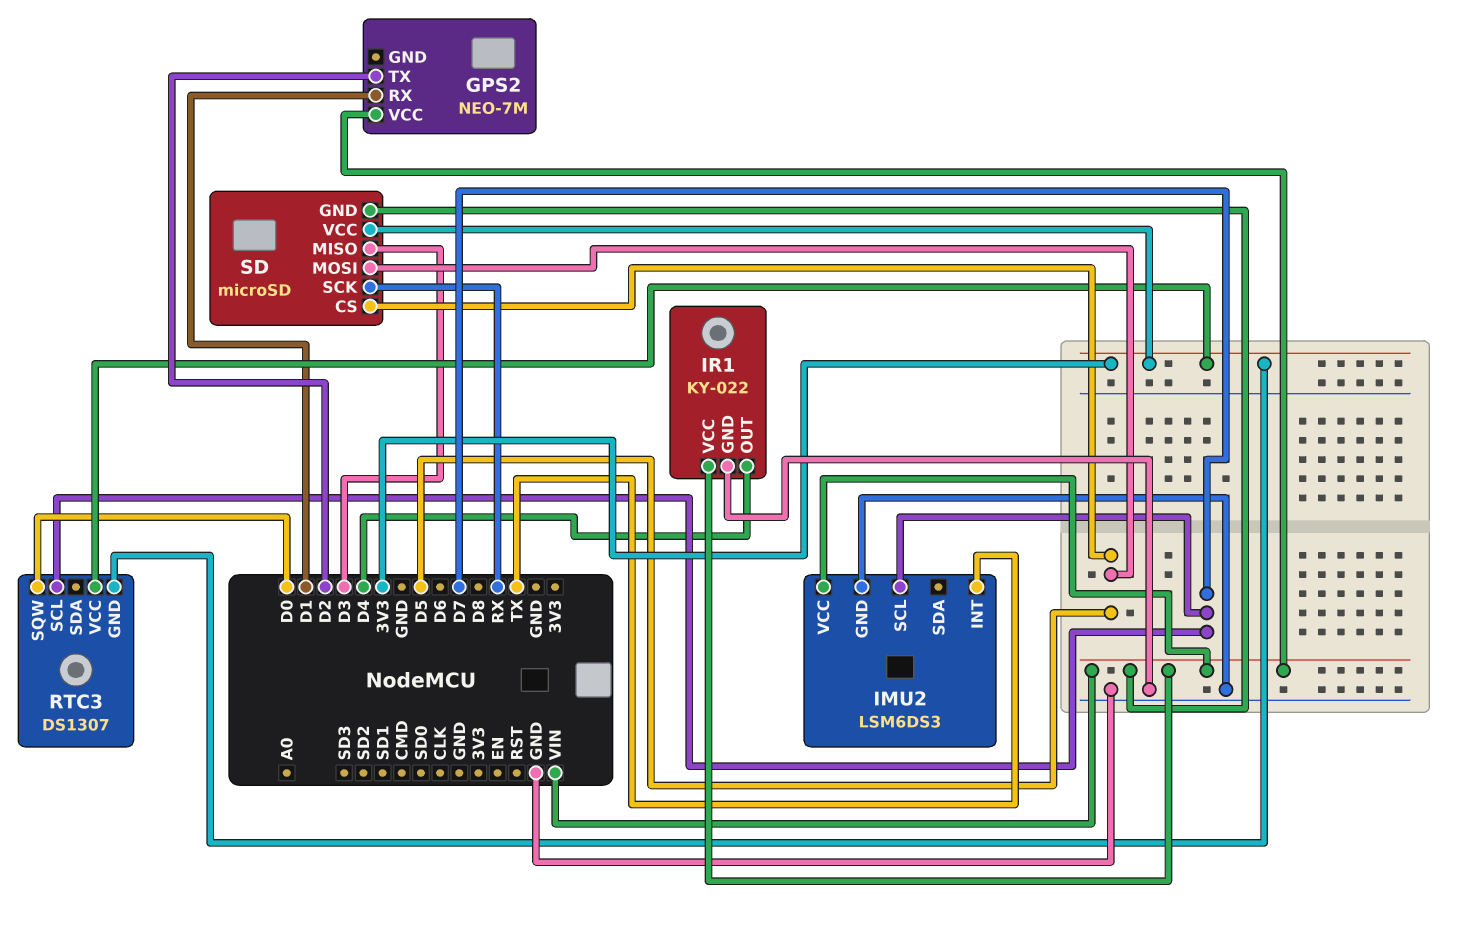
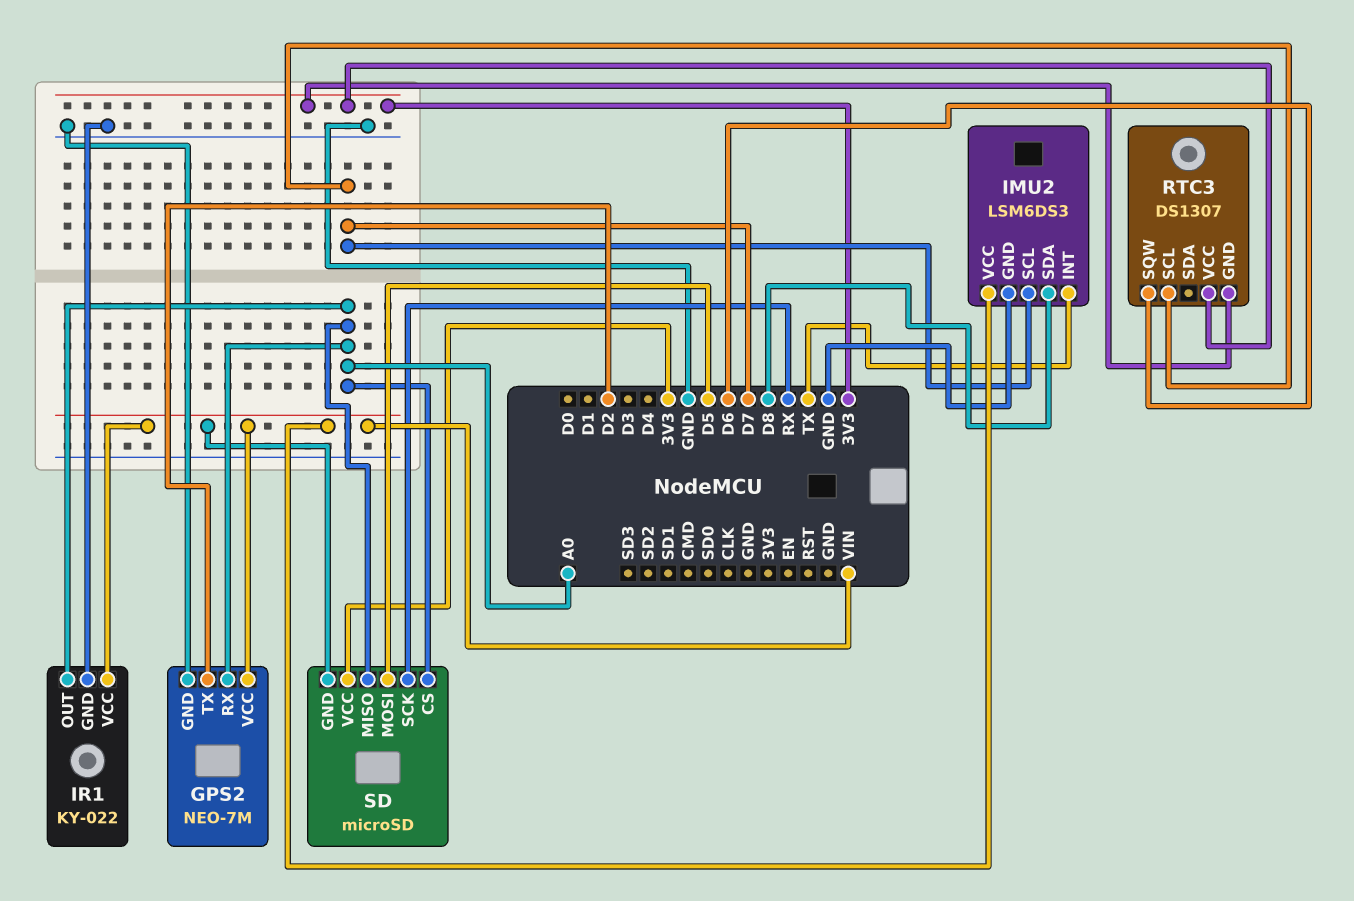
GPS2 pin GND: none -> GND
GPS2 pin RX: D1 -> A0
IMU2 pin SDA: none -> D8
IR1 pin OUT: D4 -> A0
RTC3 pin SQW: D0 -> D6
SD pin CS: D5 -> A0
SD pin MISO: D3 -> A0

